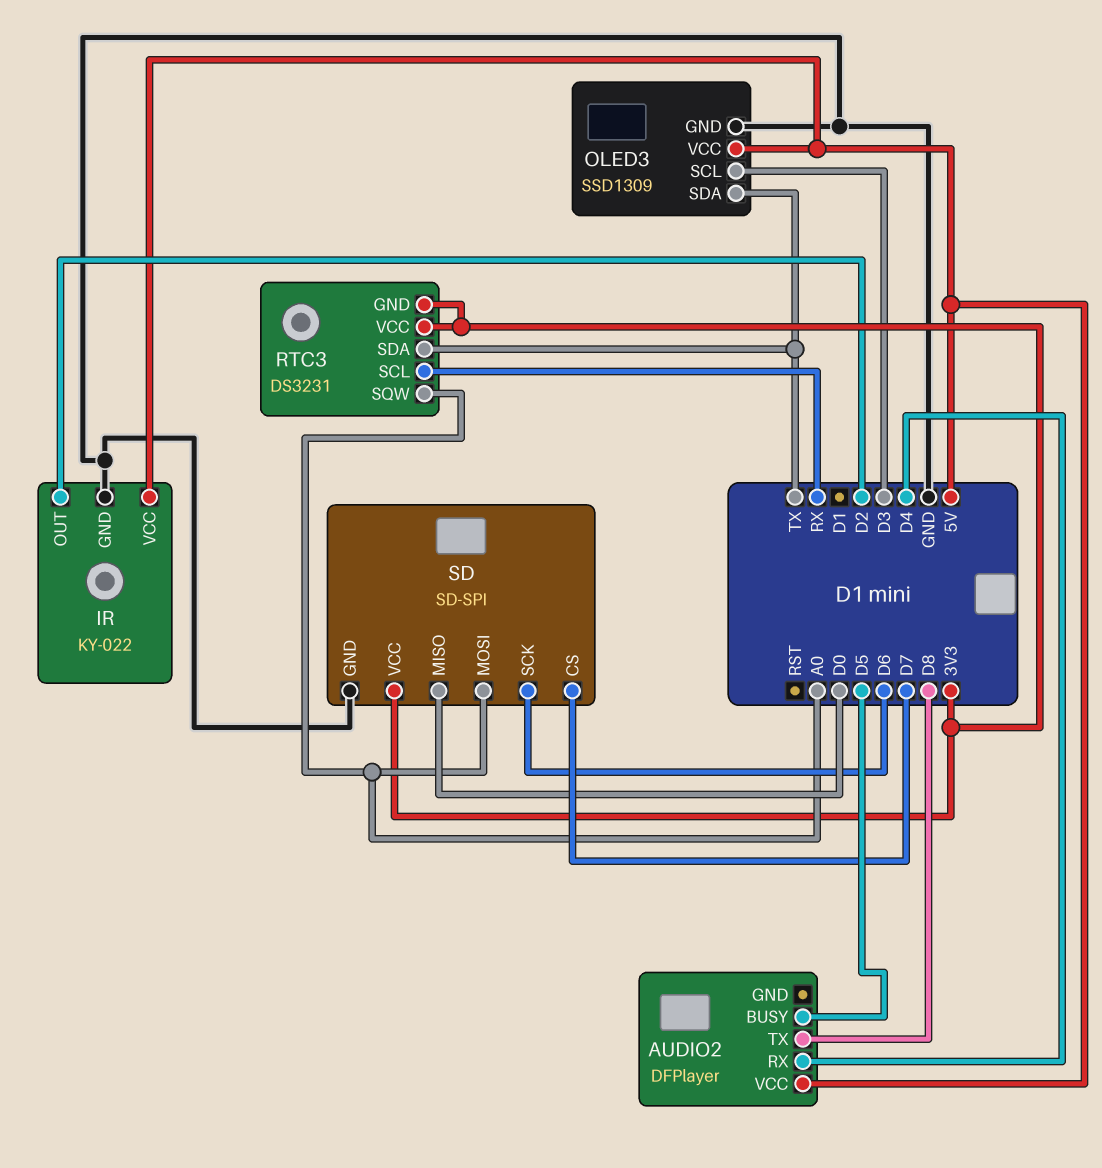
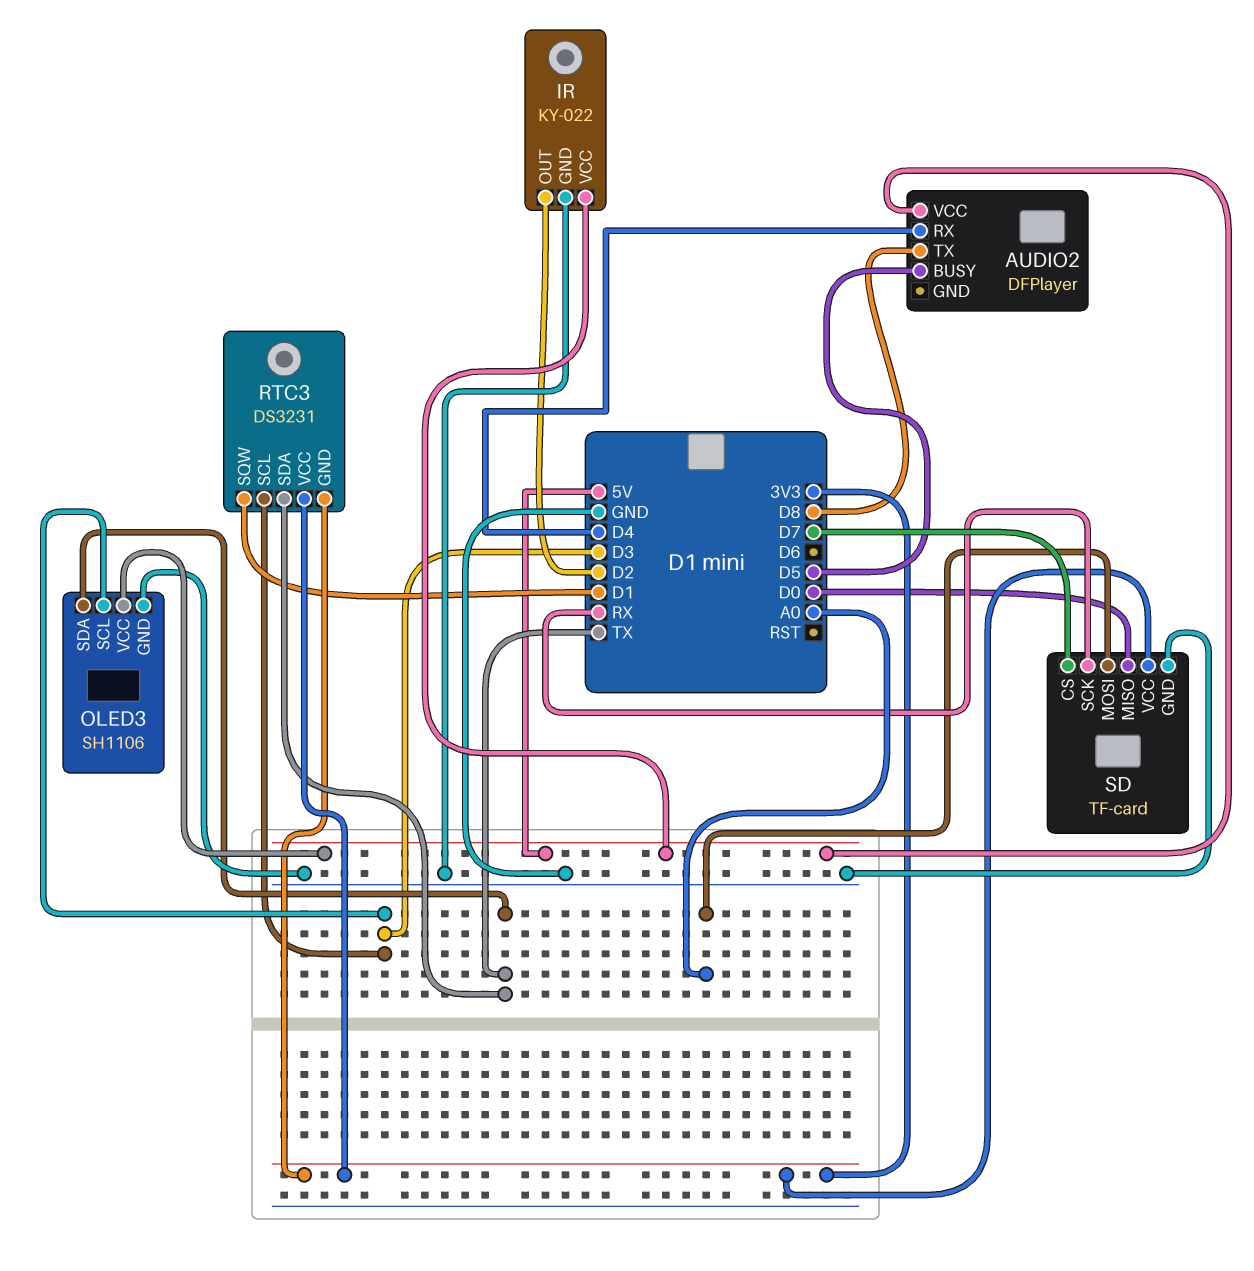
OLED3: SSD1309 -> SH1106
RTC3 pin SCL: RX -> D3
RTC3 pin SQW: A0 -> D1
SD: SD-SPI -> TF-card
SD pin SCK: D6 -> RX

